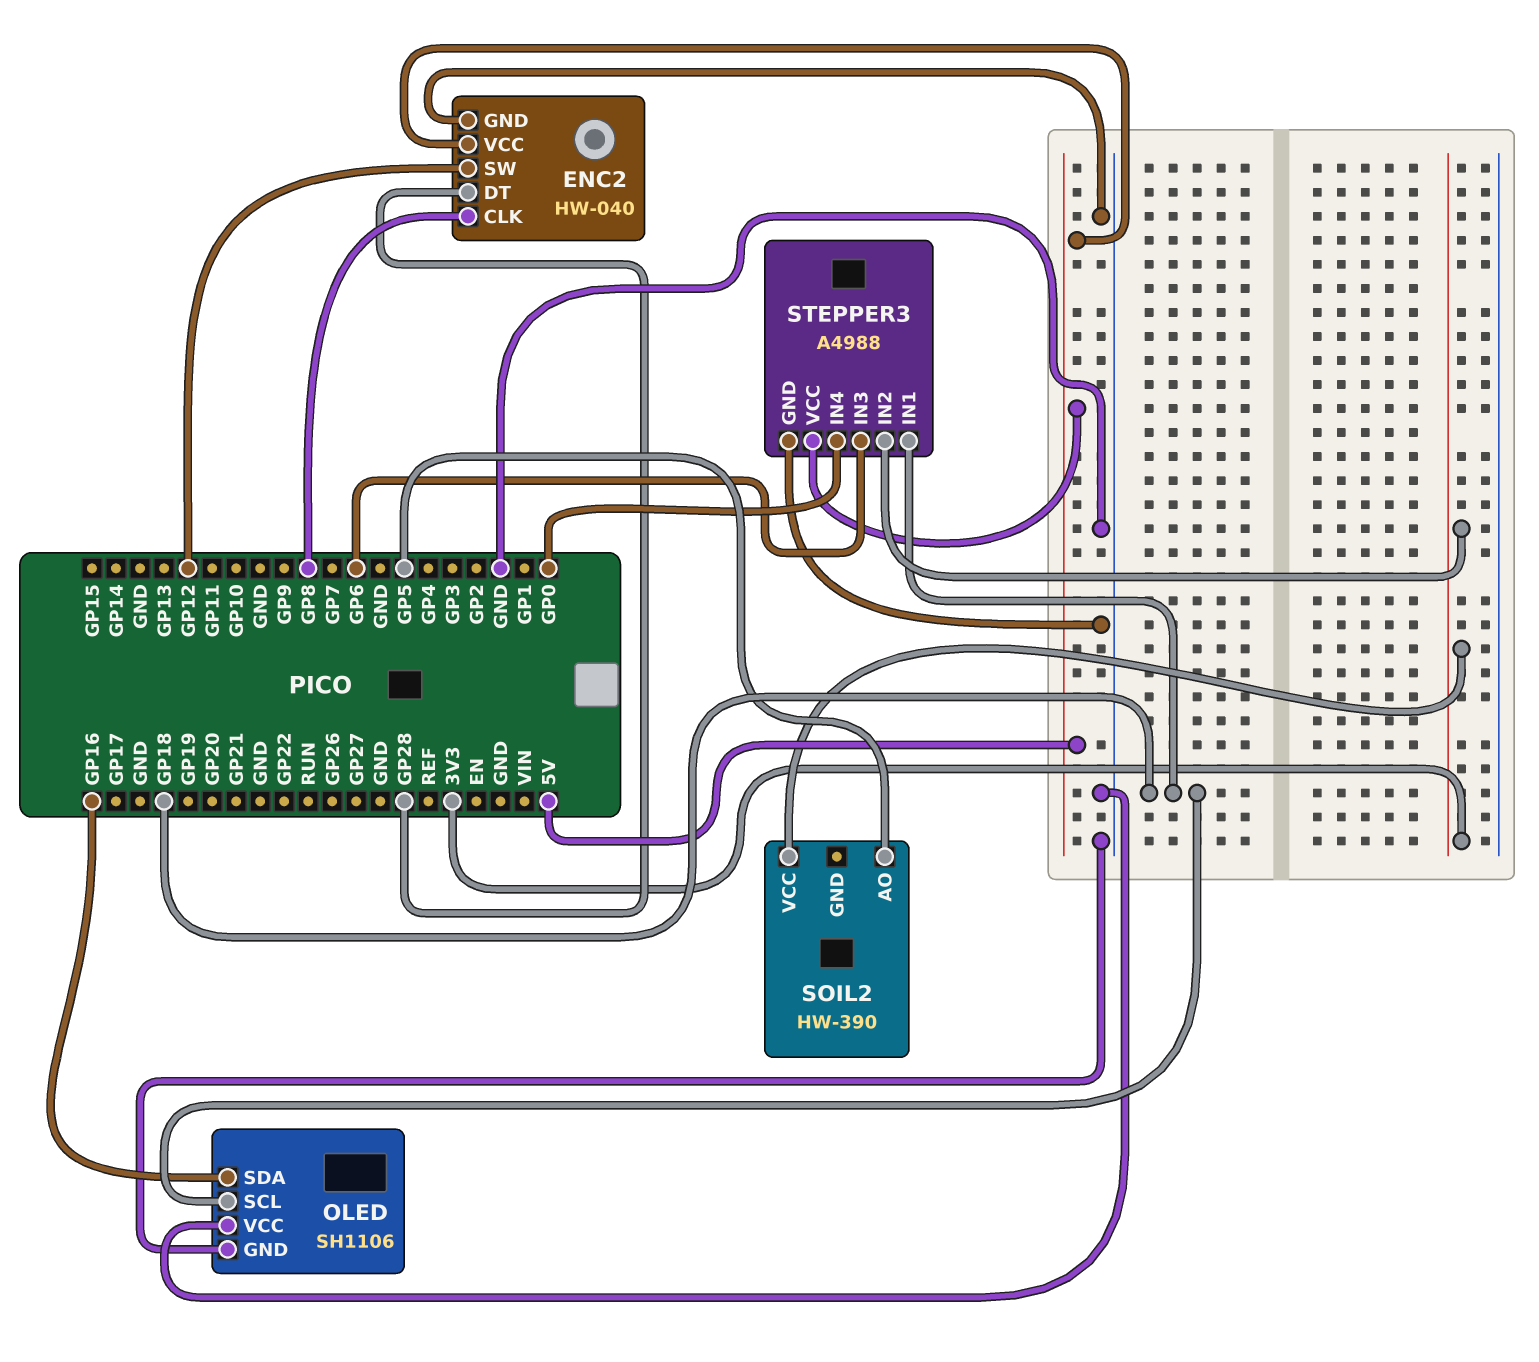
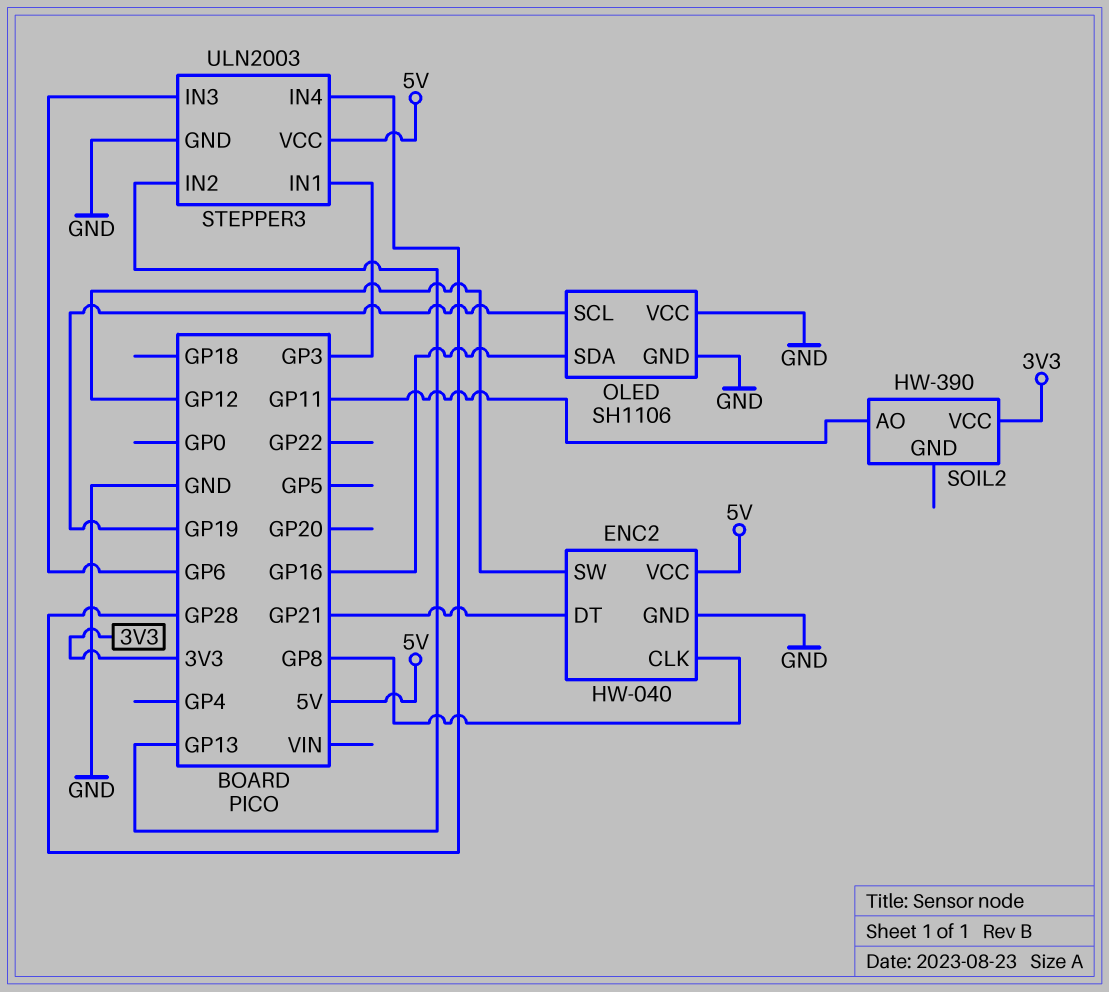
ENC2 pin DT: GP28 -> GP21
OLED pin SCL: GP18 -> GP19
SOIL2 pin AO: GP5 -> GP11
STEPPER3: A4988 -> ULN2003
STEPPER3 pin IN1: GP18 -> GP3
STEPPER3 pin IN2: 3V3 -> GP13
STEPPER3 pin IN4: GP0 -> GP28

